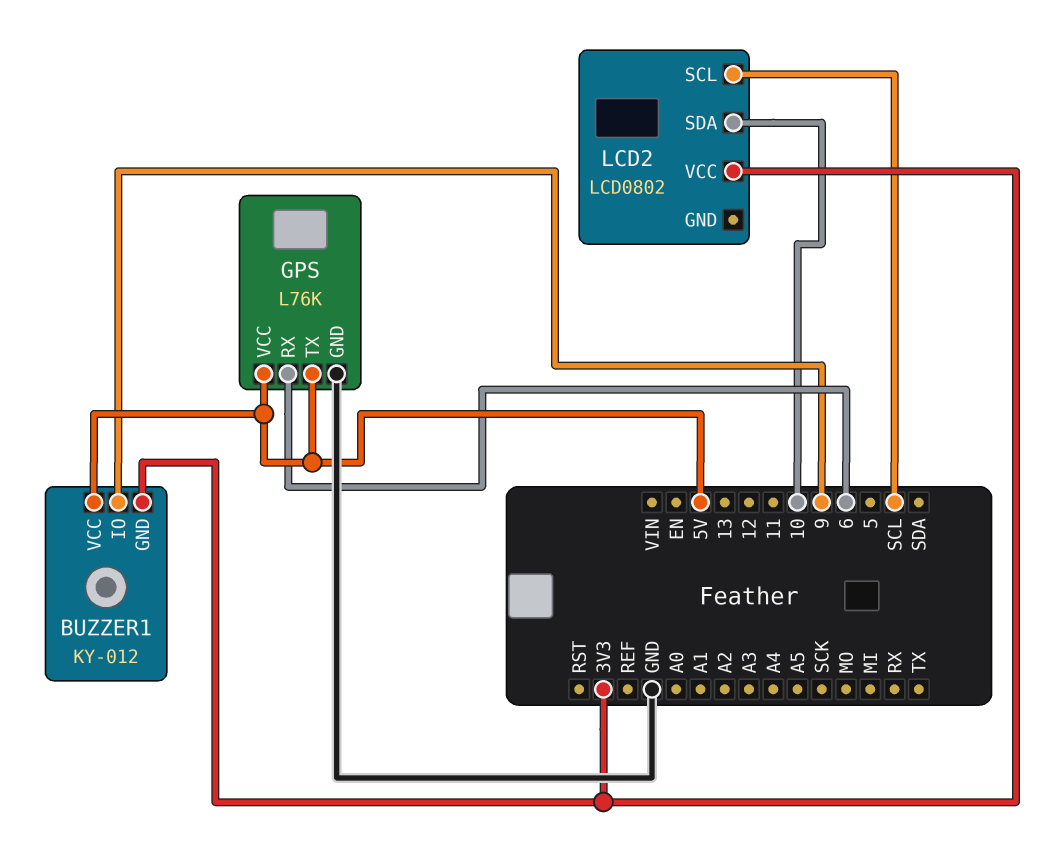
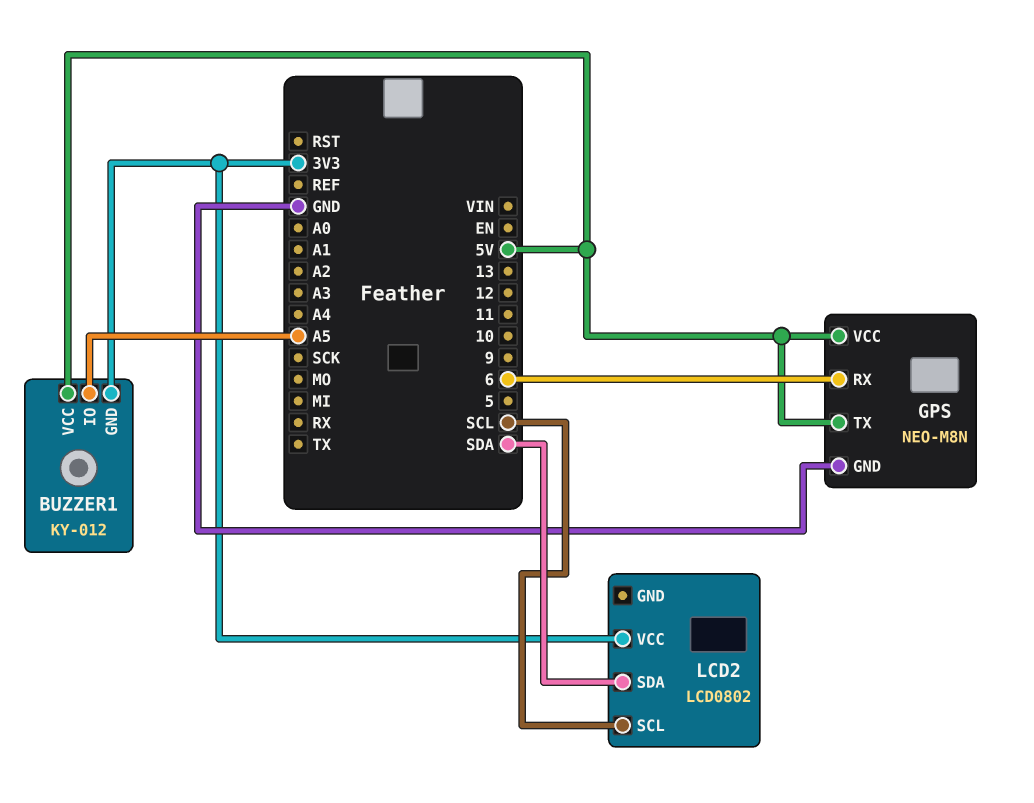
BUZZER1 pin IO: 9 -> A5
GPS: L76K -> NEO-M8N
LCD2 pin SDA: 10 -> SDA

